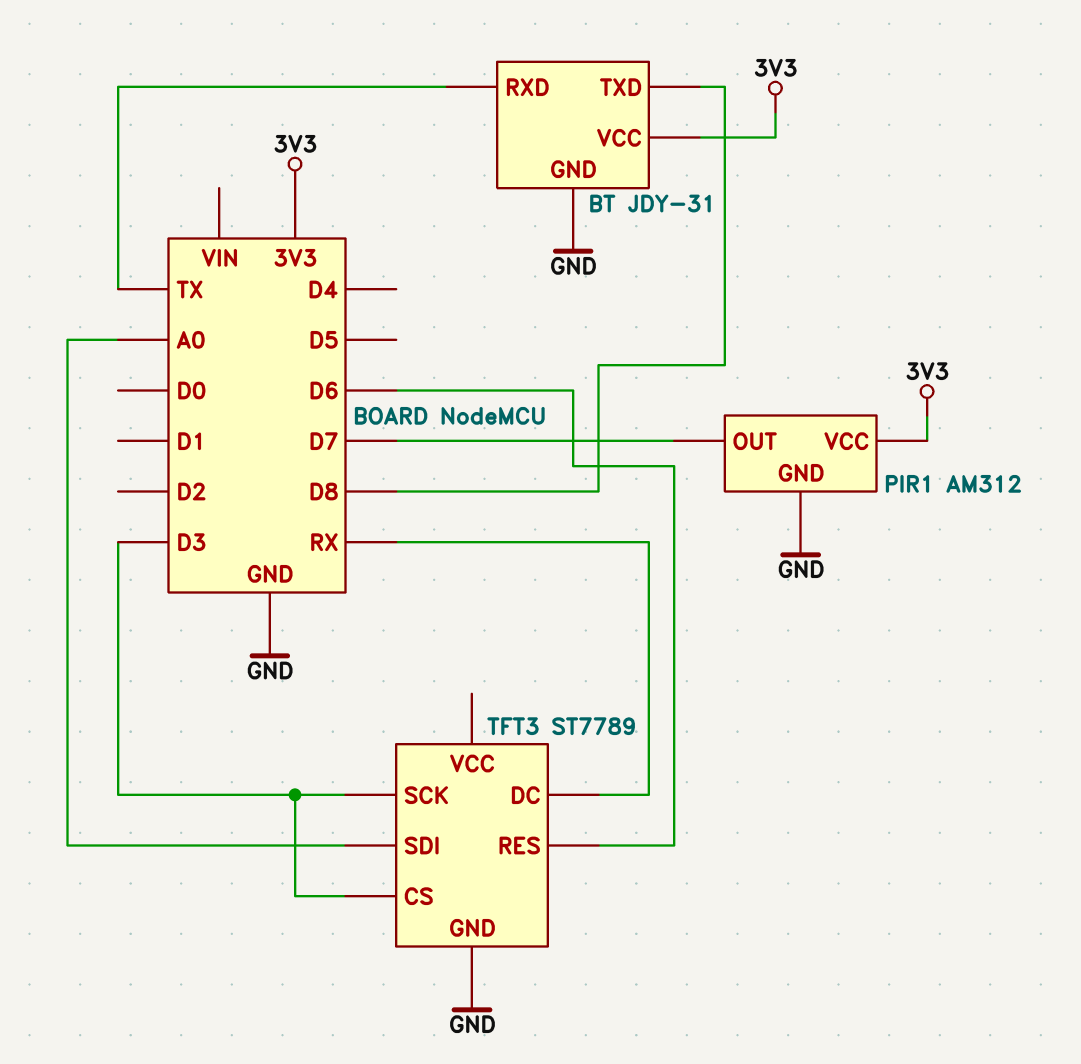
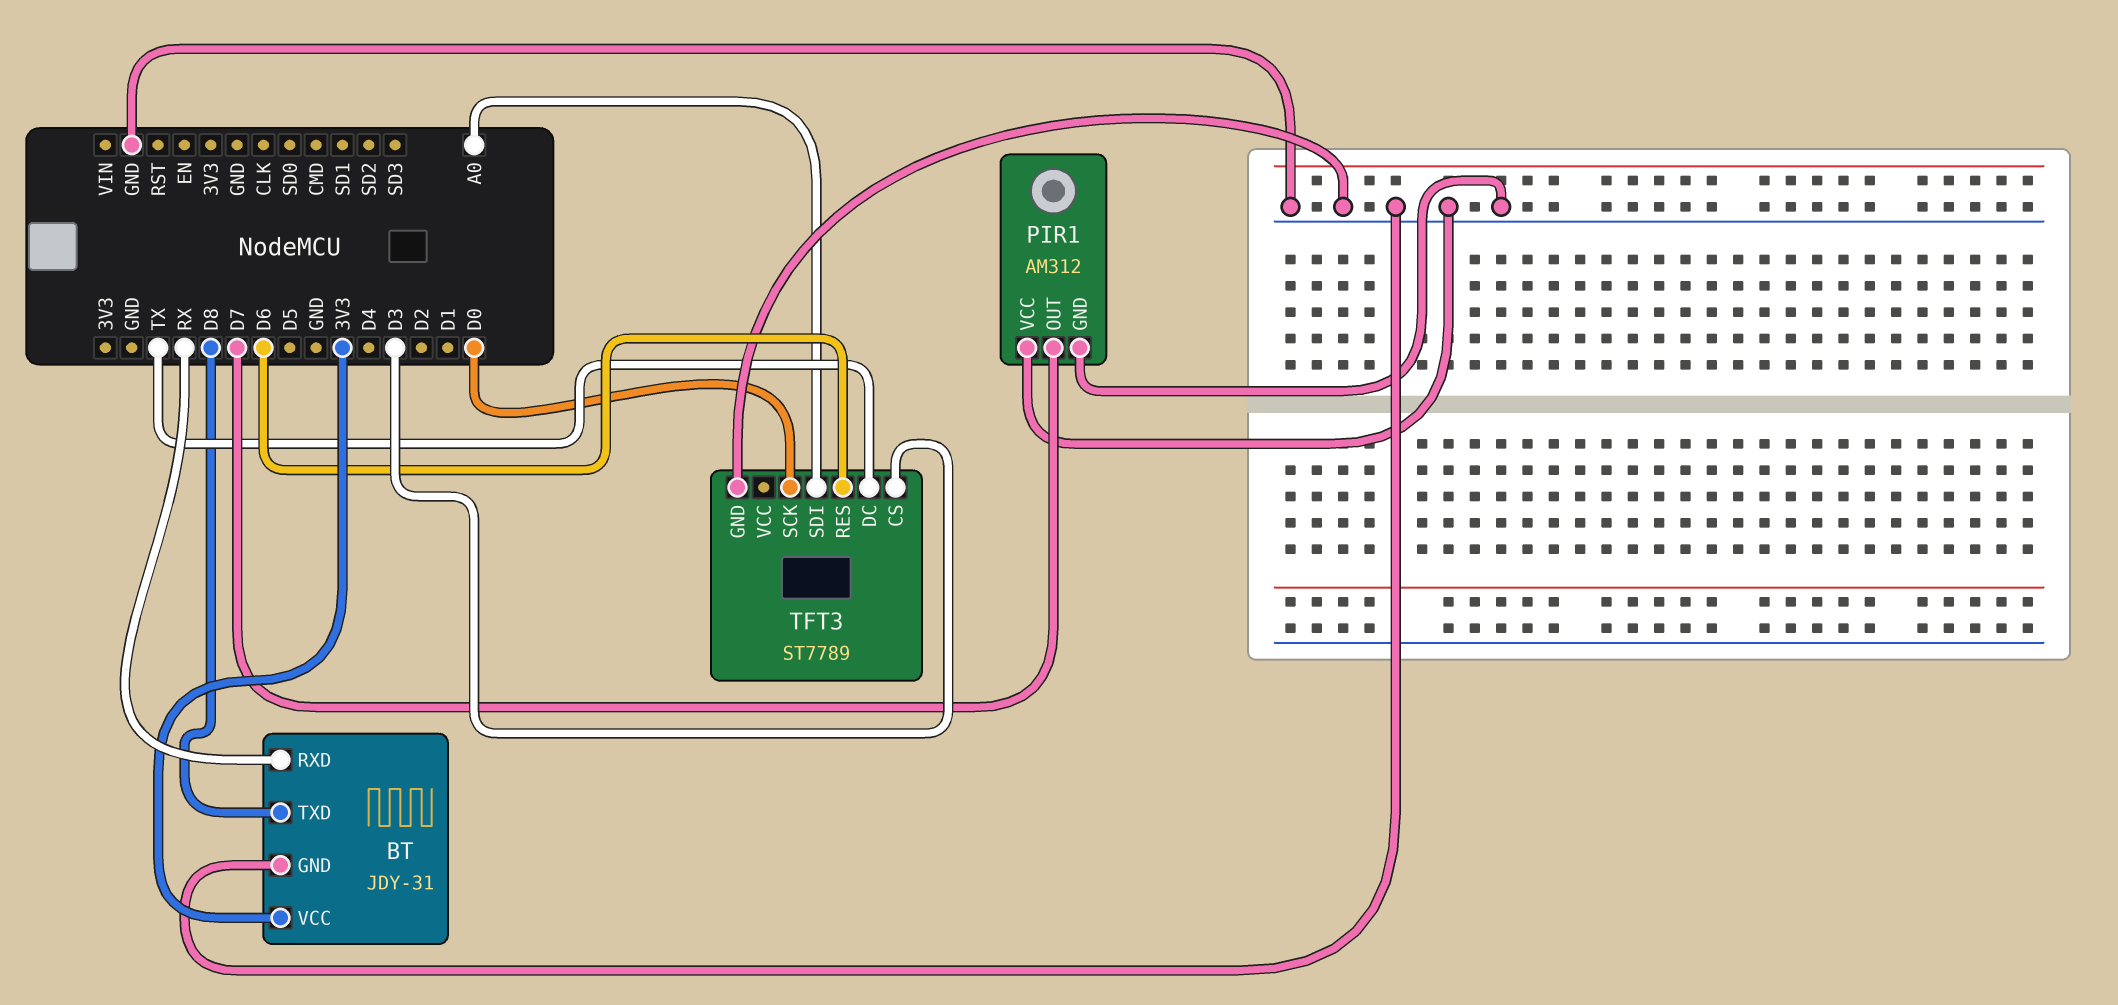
BT pin RXD: TX -> RX
PIR1 pin VCC: 3V3 -> GND
TFT3 pin DC: RX -> TX
TFT3 pin SCK: D3 -> D0

